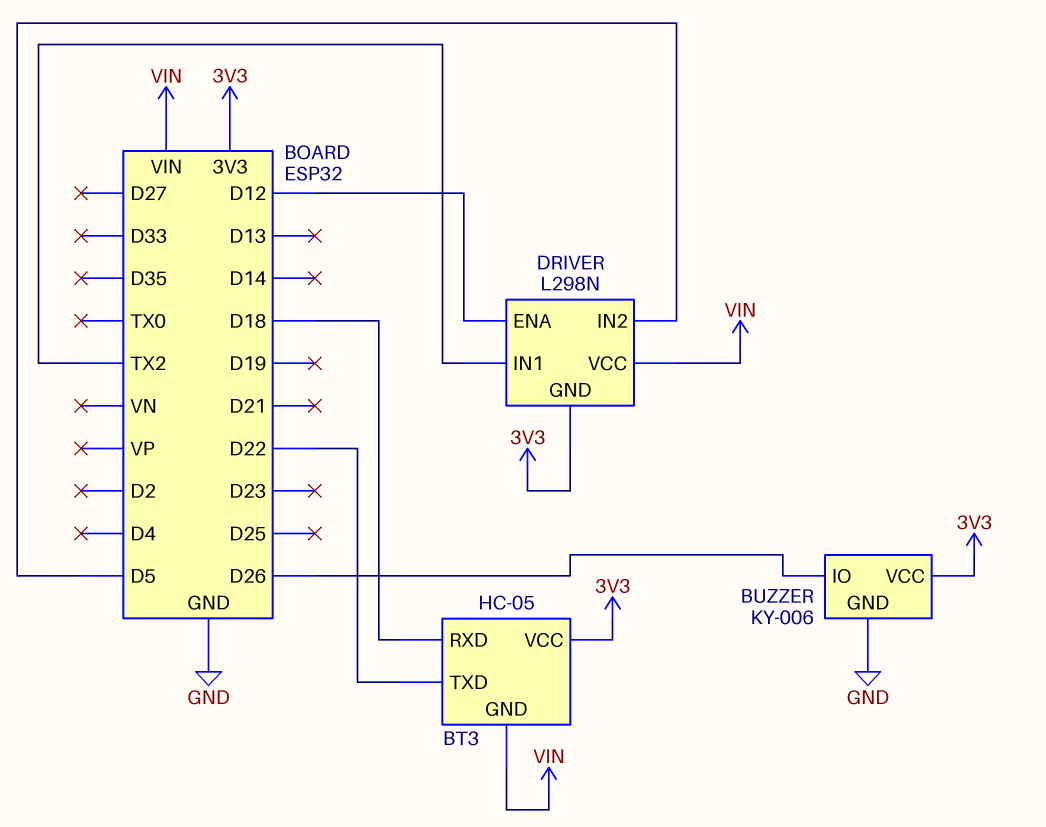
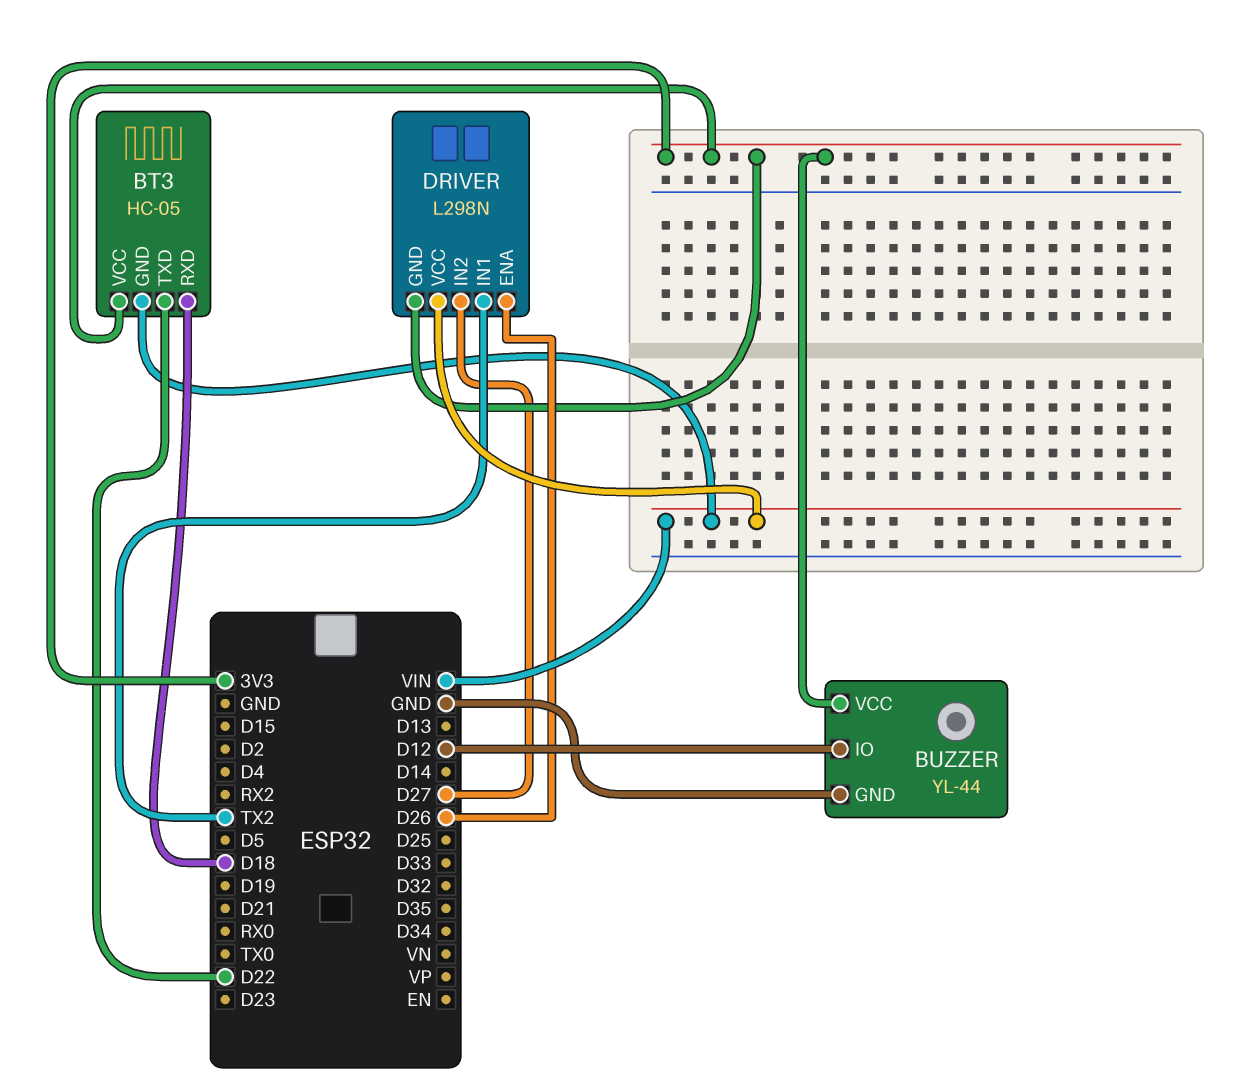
BUZZER: KY-006 -> YL-44
BUZZER pin IO: D26 -> D12
DRIVER pin ENA: D12 -> D26
DRIVER pin IN2: D5 -> D27

